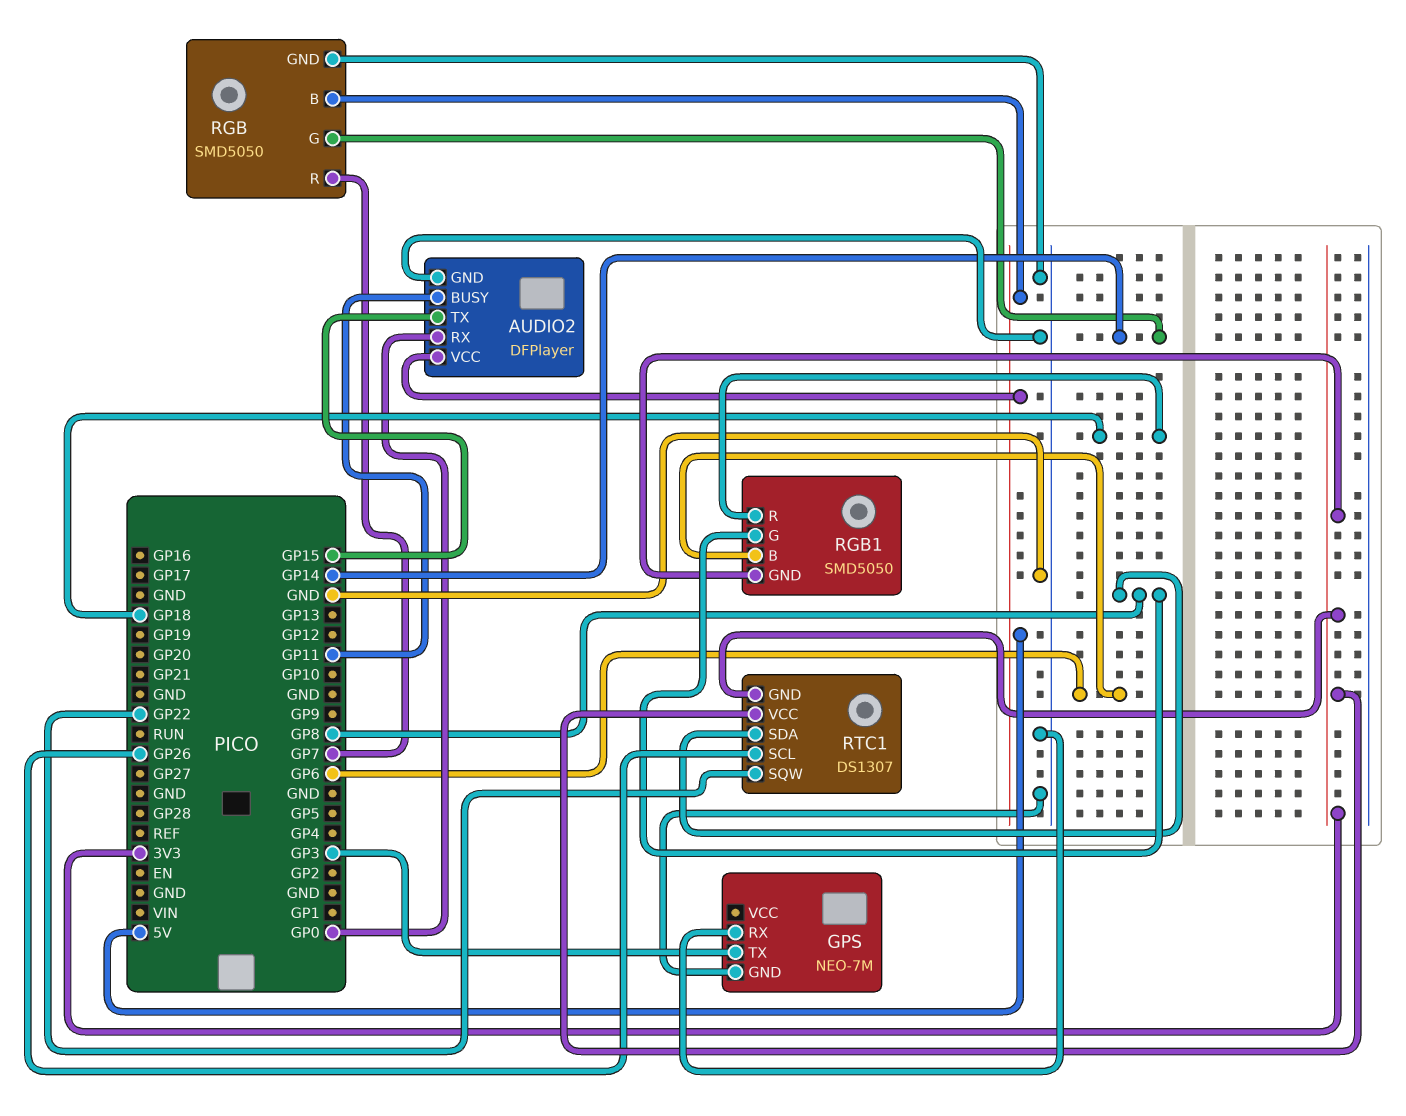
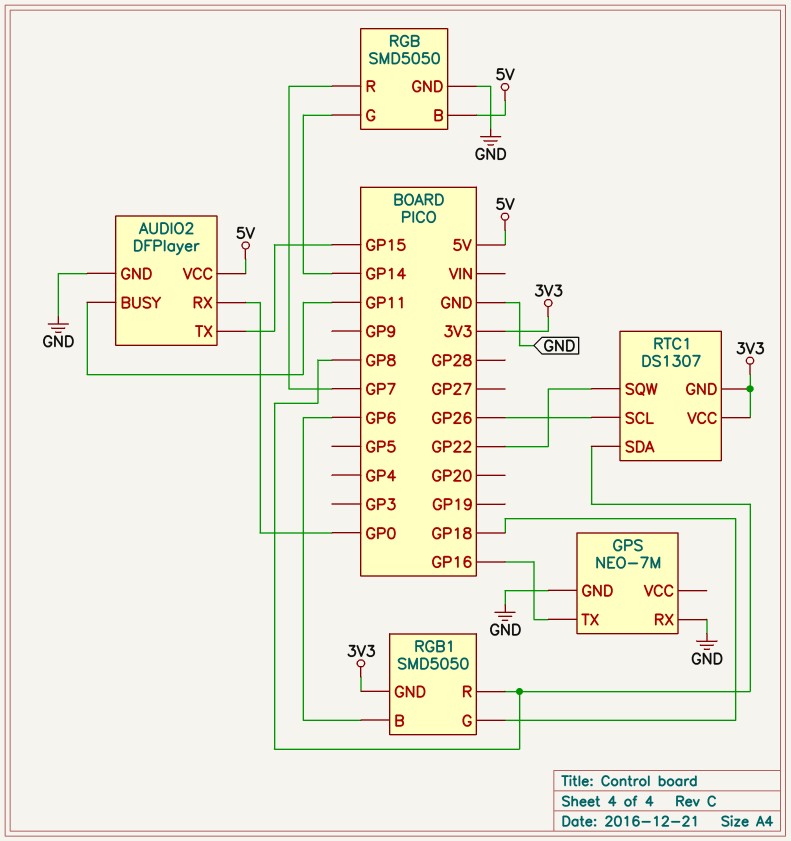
GPS pin TX: GP3 -> GP16
RGB1 pin G: GP8 -> GP18
RGB1 pin R: GP18 -> GP8

